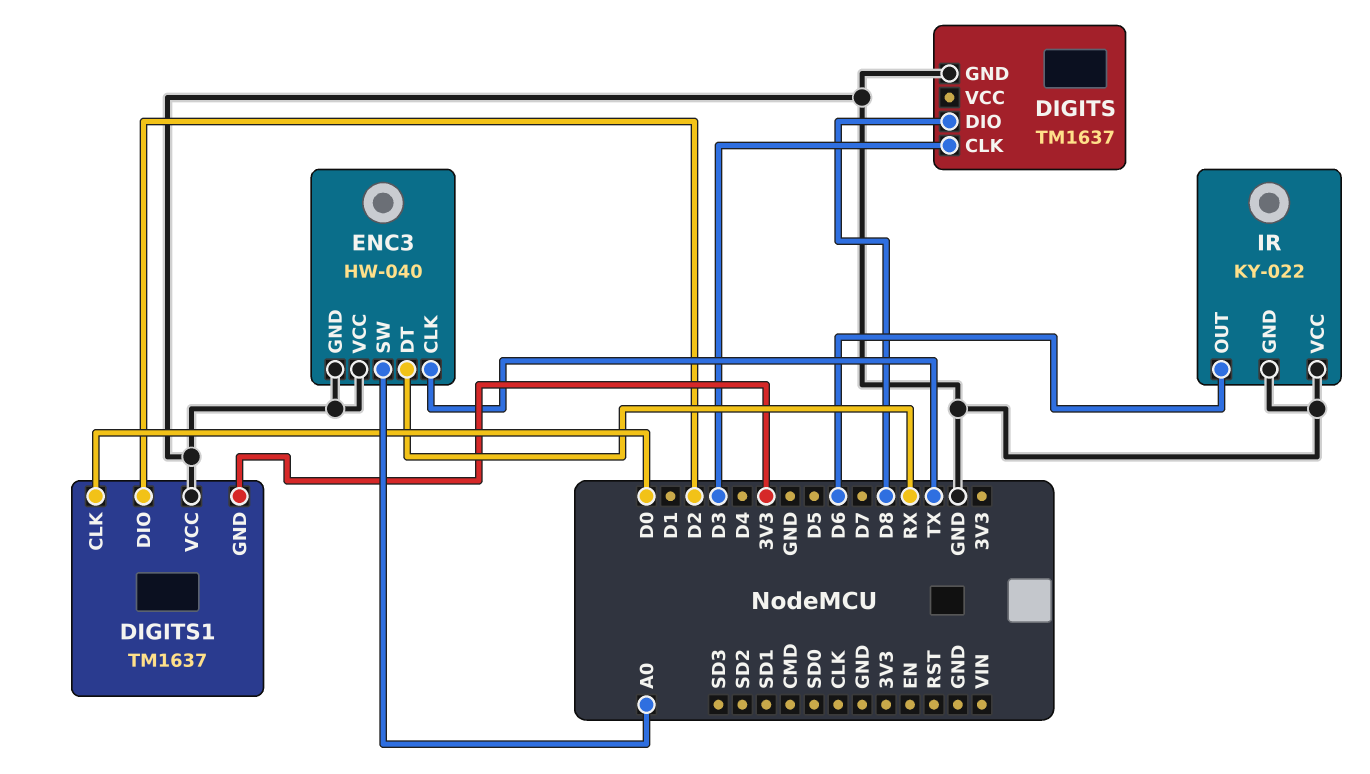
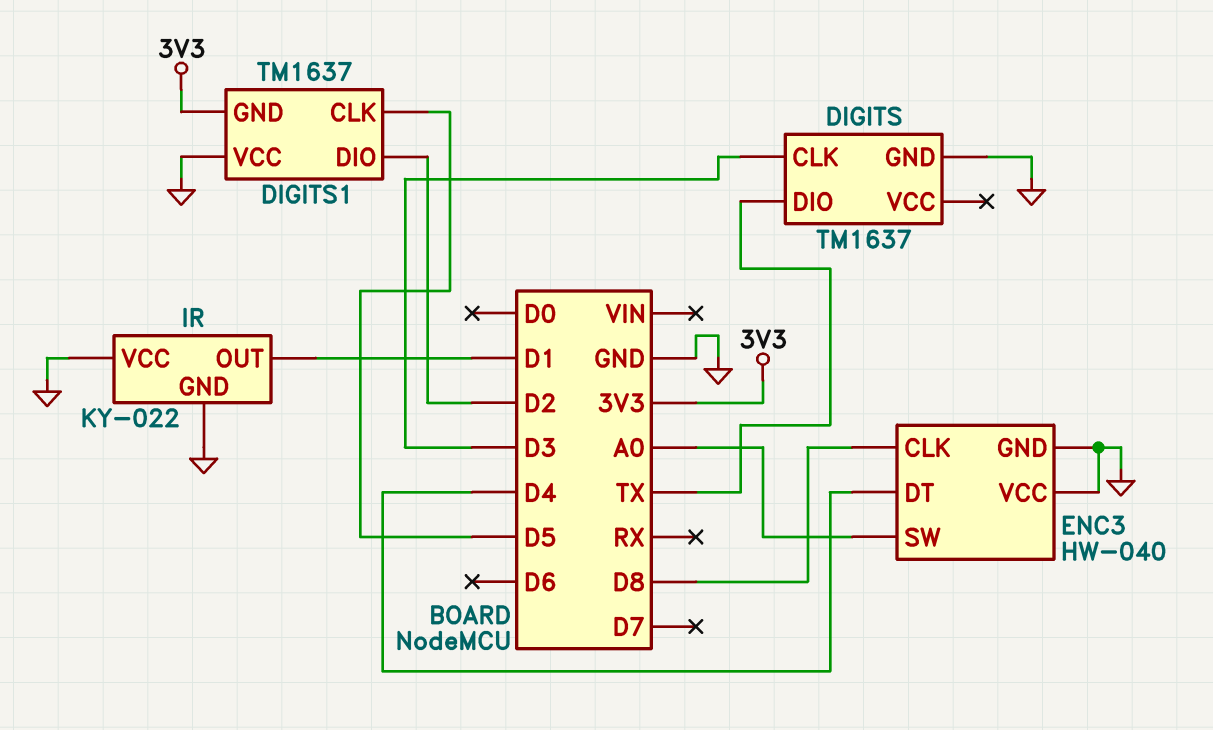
DIGITS pin DIO: D8 -> TX
DIGITS1 pin CLK: D0 -> D5
ENC3 pin CLK: TX -> D8
ENC3 pin DT: RX -> D4
IR pin OUT: D6 -> D1

